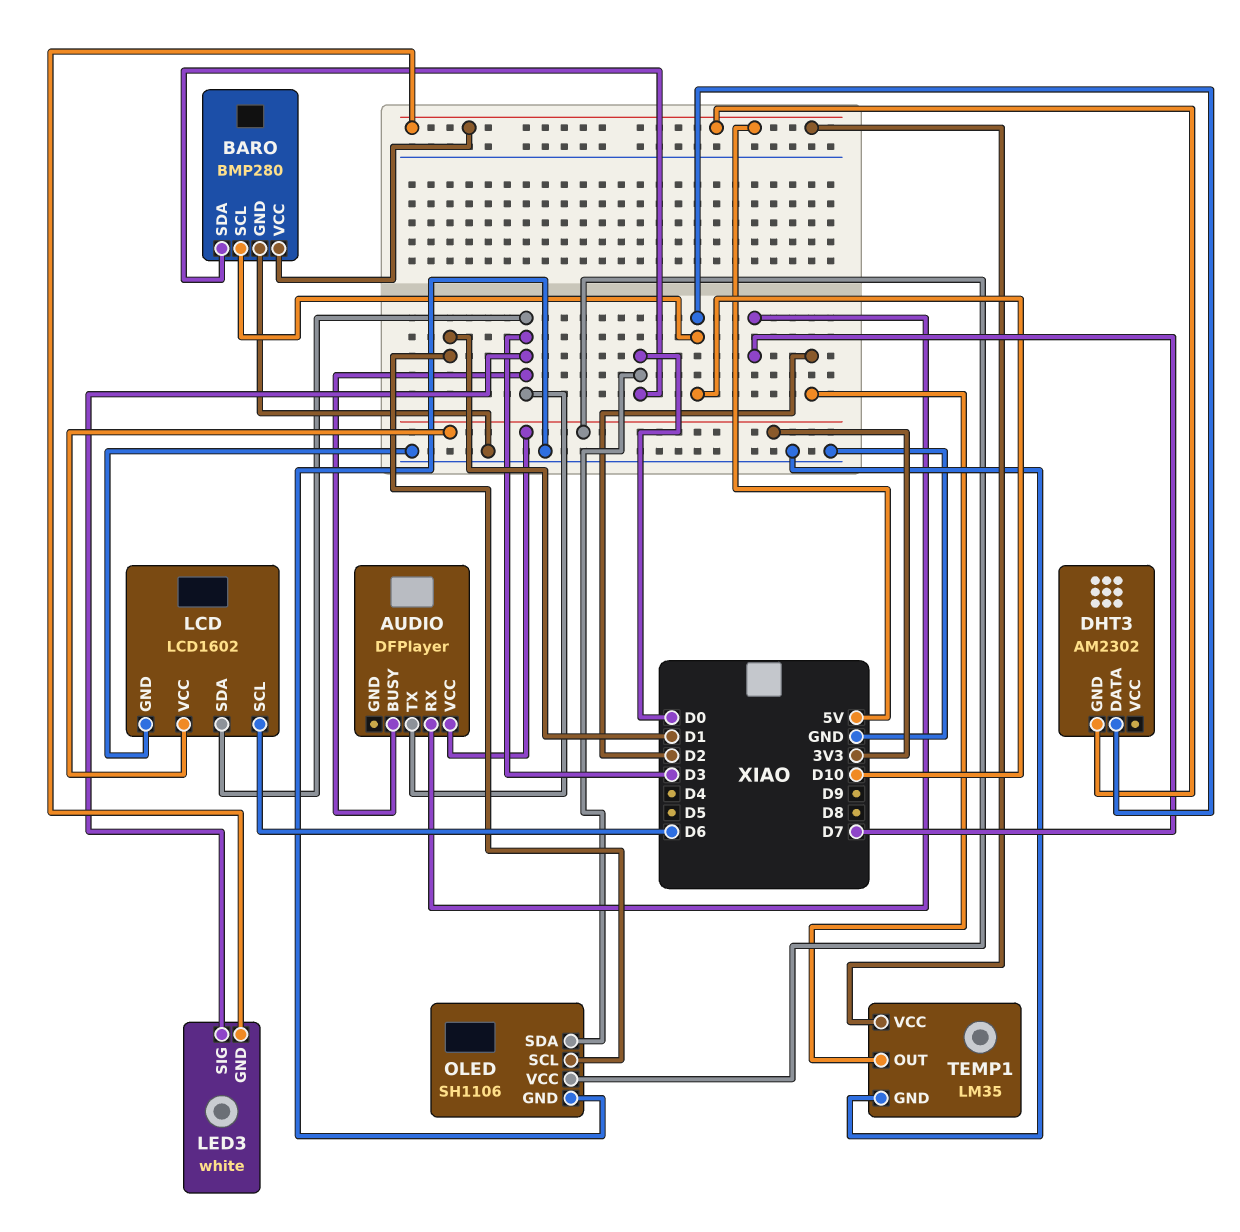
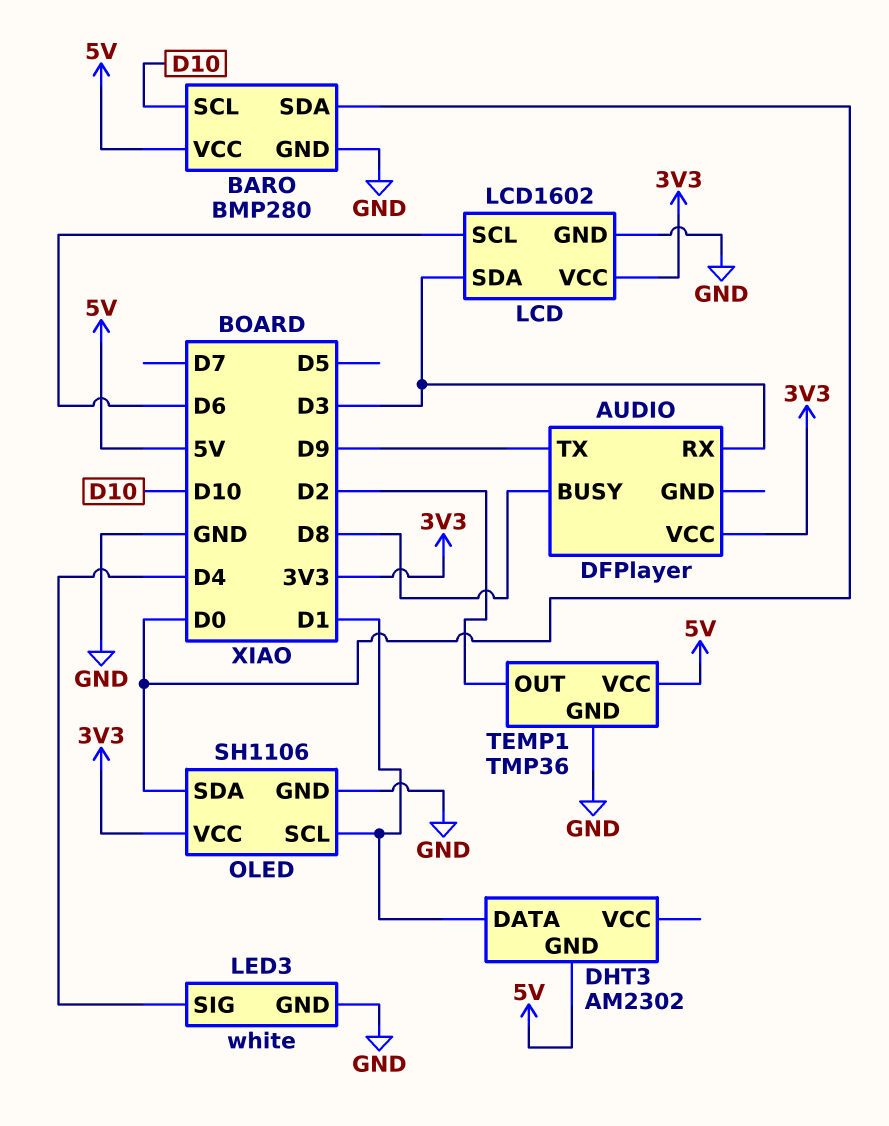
AUDIO pin BUSY: D3 -> D8
AUDIO pin RX: D7 -> D3
AUDIO pin TX: D3 -> D9
DHT3 pin DATA: D10 -> D1
LED3 pin GND: 5V -> GND
LED3 pin SIG: D3 -> D4
TEMP1: LM35 -> TMP36

